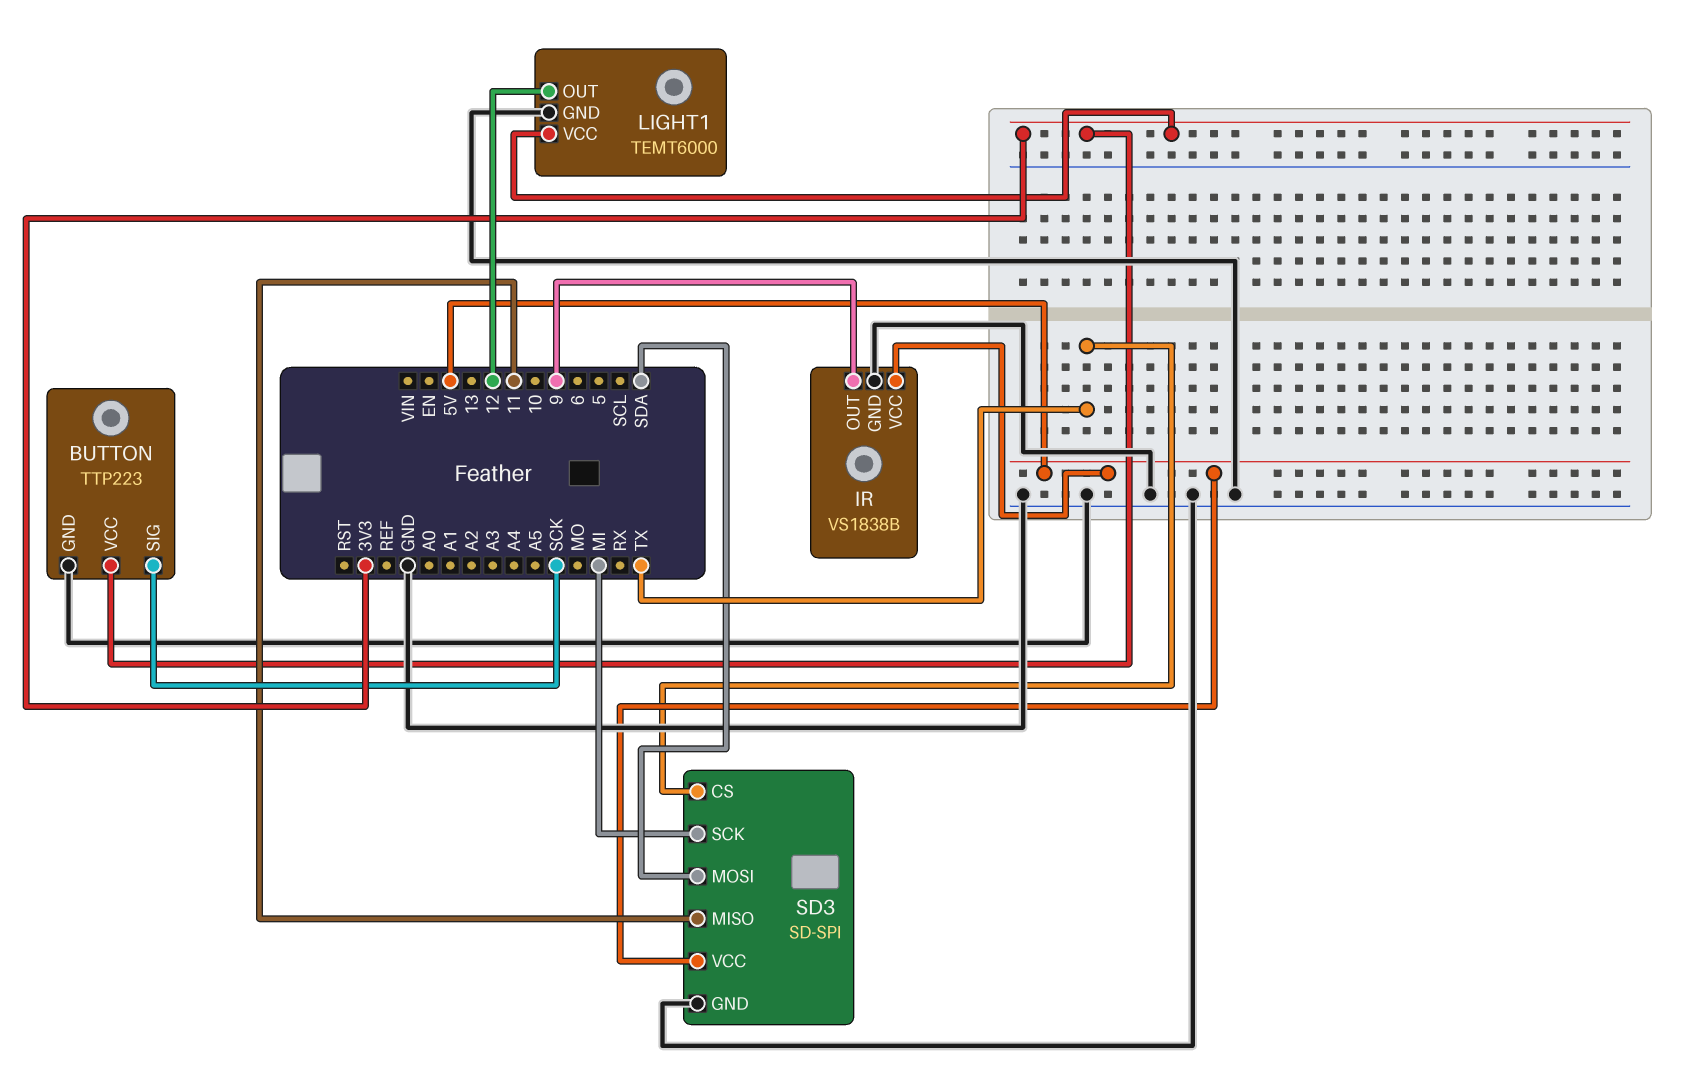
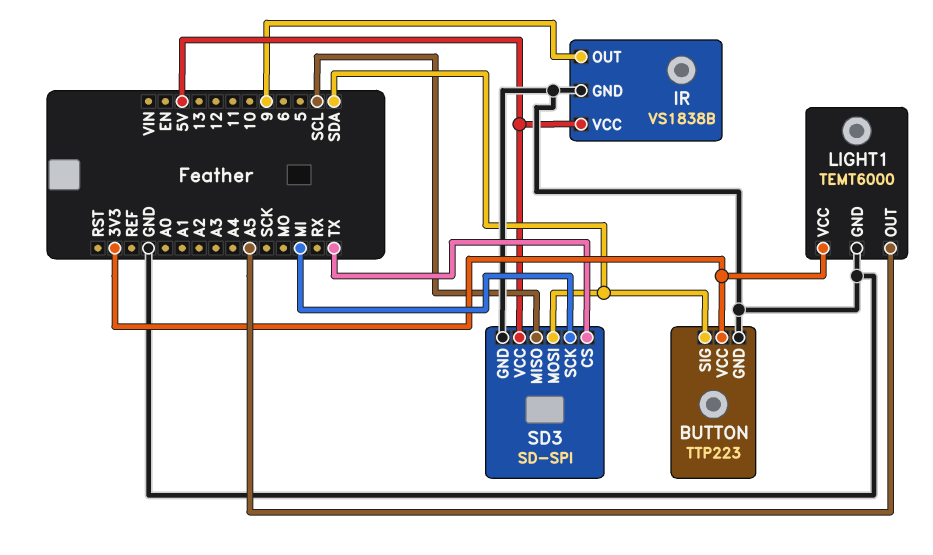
BUTTON pin SIG: SCK -> SDA
LIGHT1 pin OUT: 12 -> A5
SD3 pin MISO: 11 -> SCL

